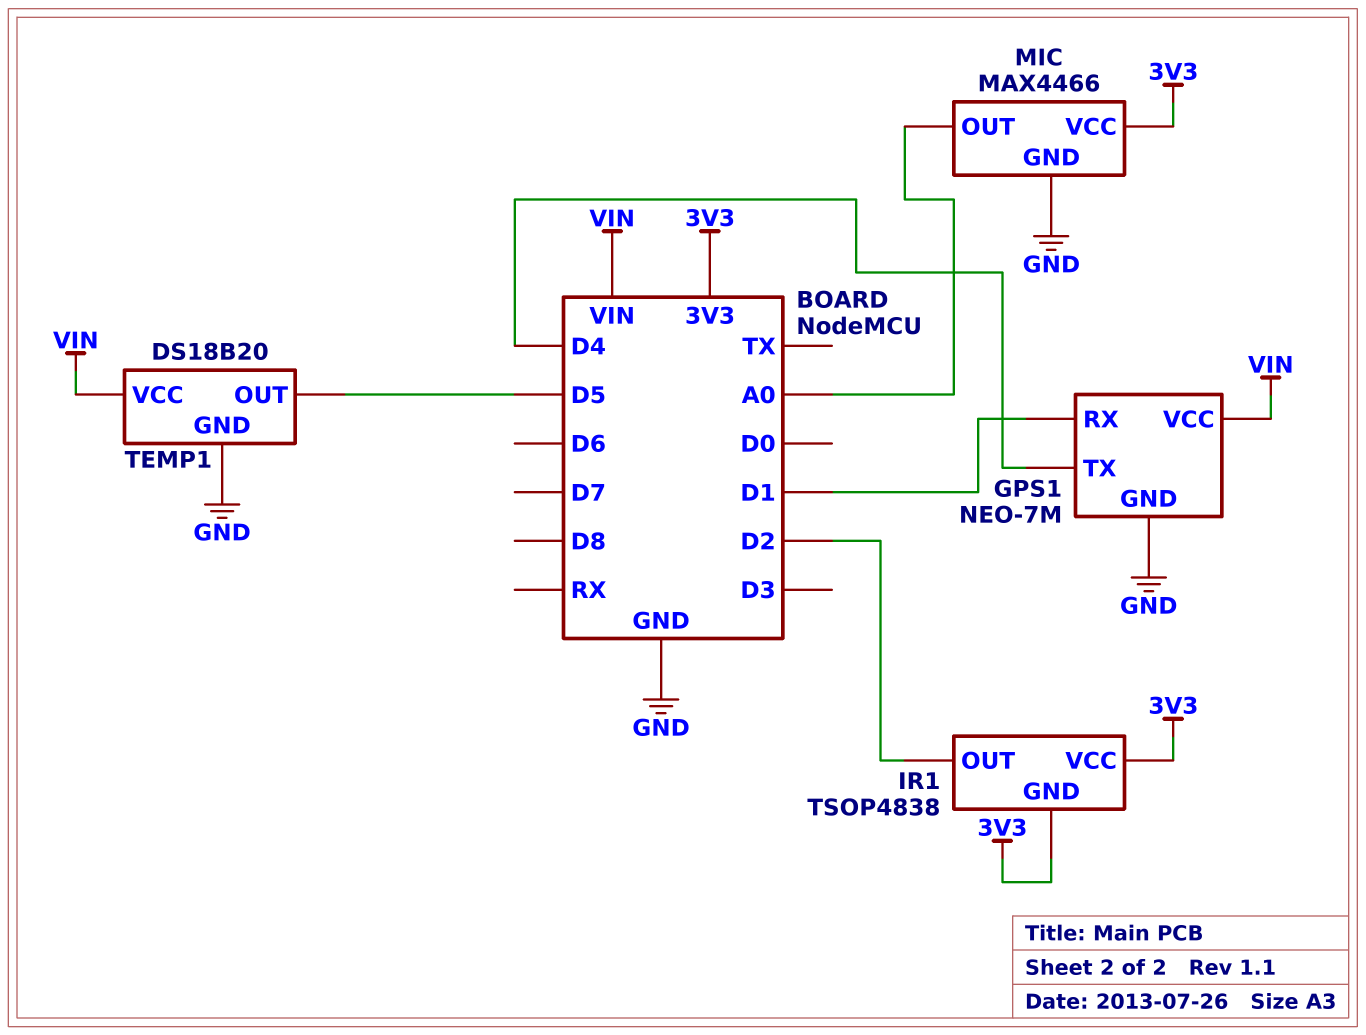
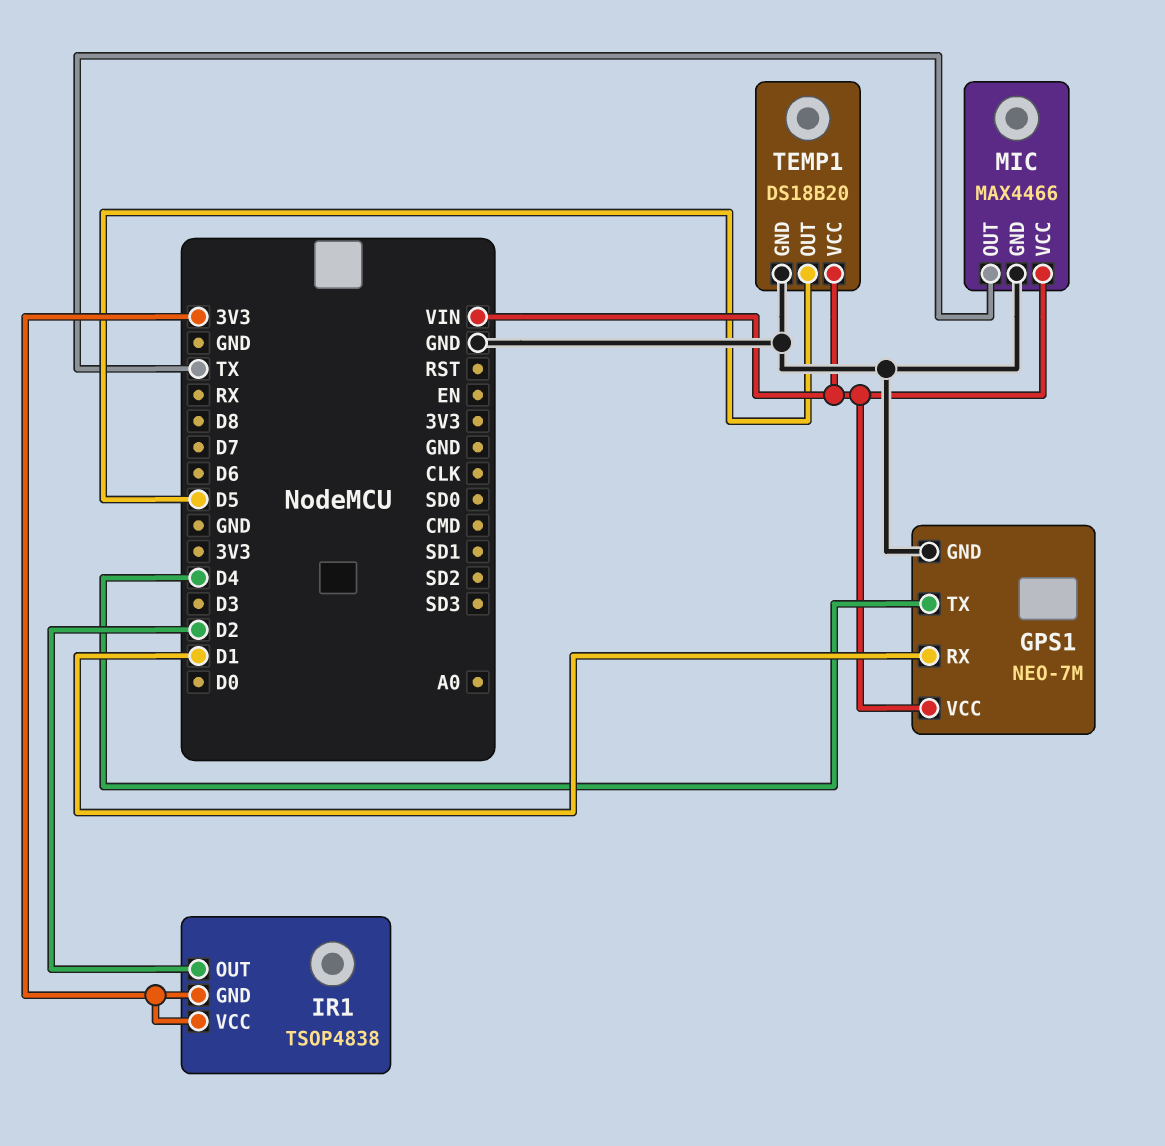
MIC pin OUT: A0 -> TX
MIC pin VCC: 3V3 -> VIN

